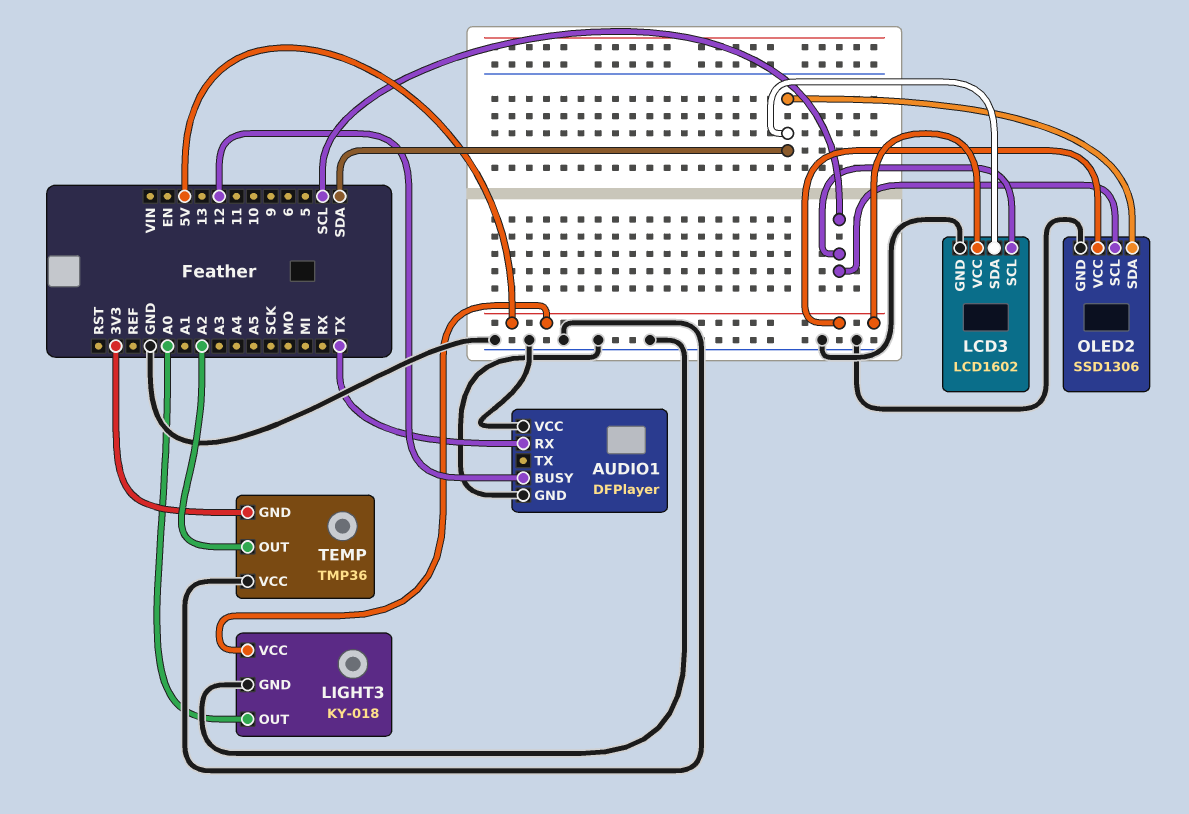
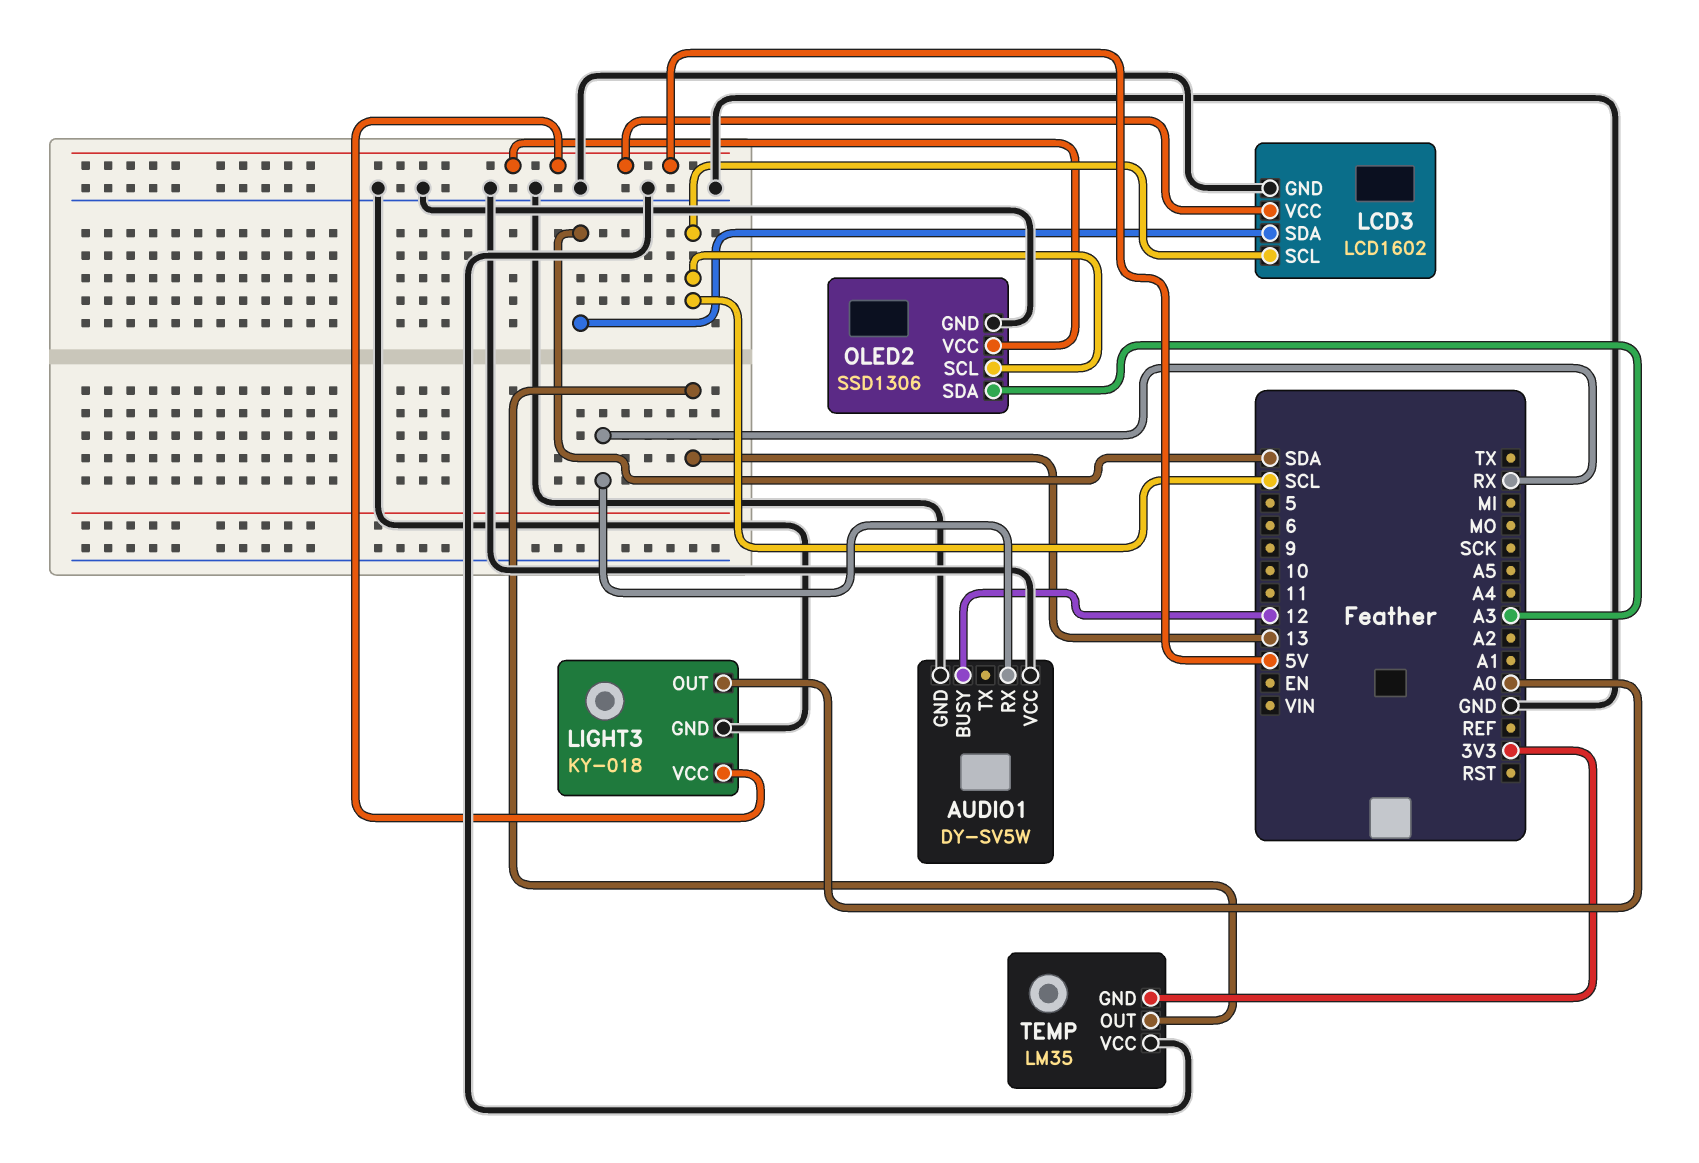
AUDIO1: DFPlayer -> DY-SV5W
AUDIO1 pin RX: TX -> RX
OLED2 pin SDA: SDA -> A3
TEMP: TMP36 -> LM35
TEMP pin OUT: A2 -> 13

